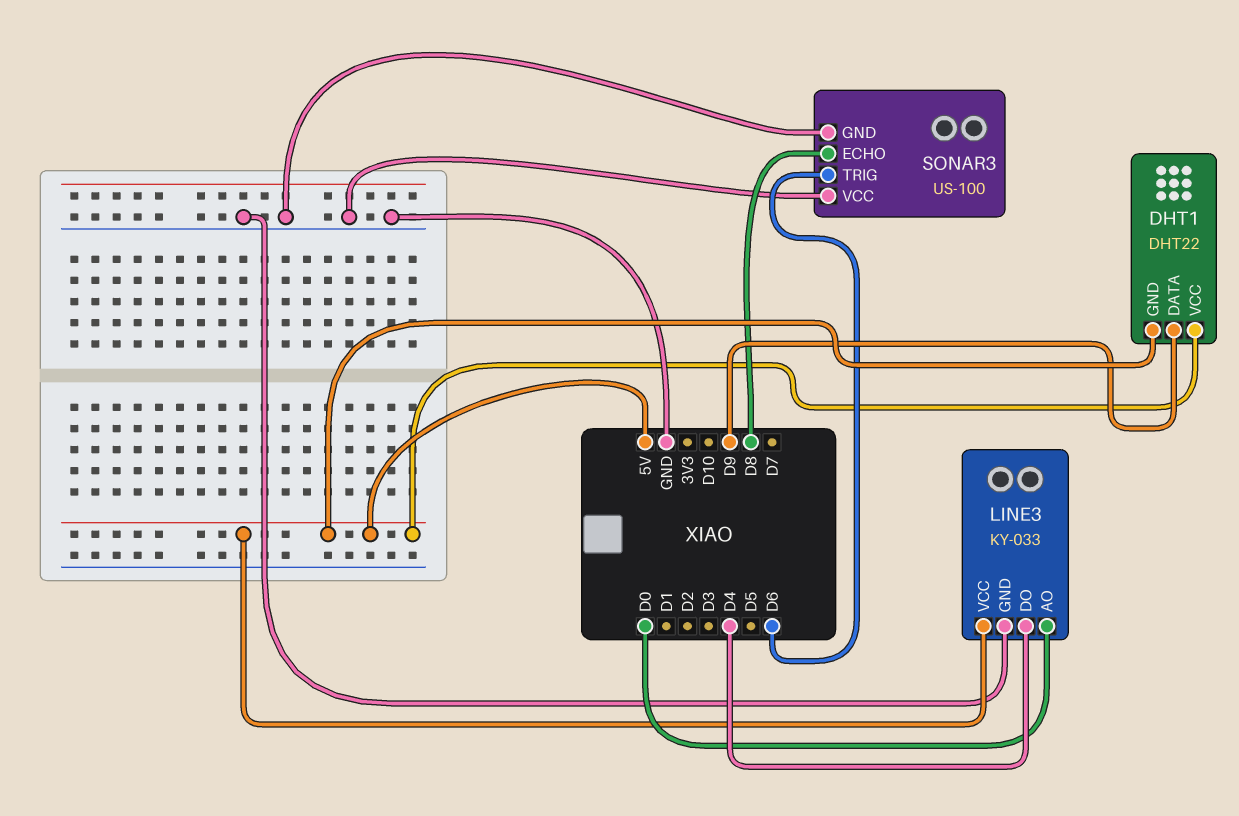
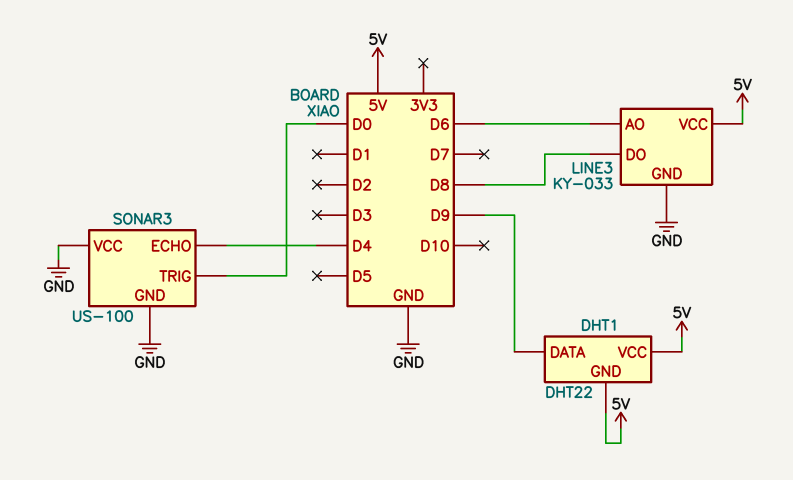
LINE3 pin AO: D0 -> D6
LINE3 pin DO: D4 -> D8
SONAR3 pin ECHO: D8 -> D4
SONAR3 pin TRIG: D6 -> D0

